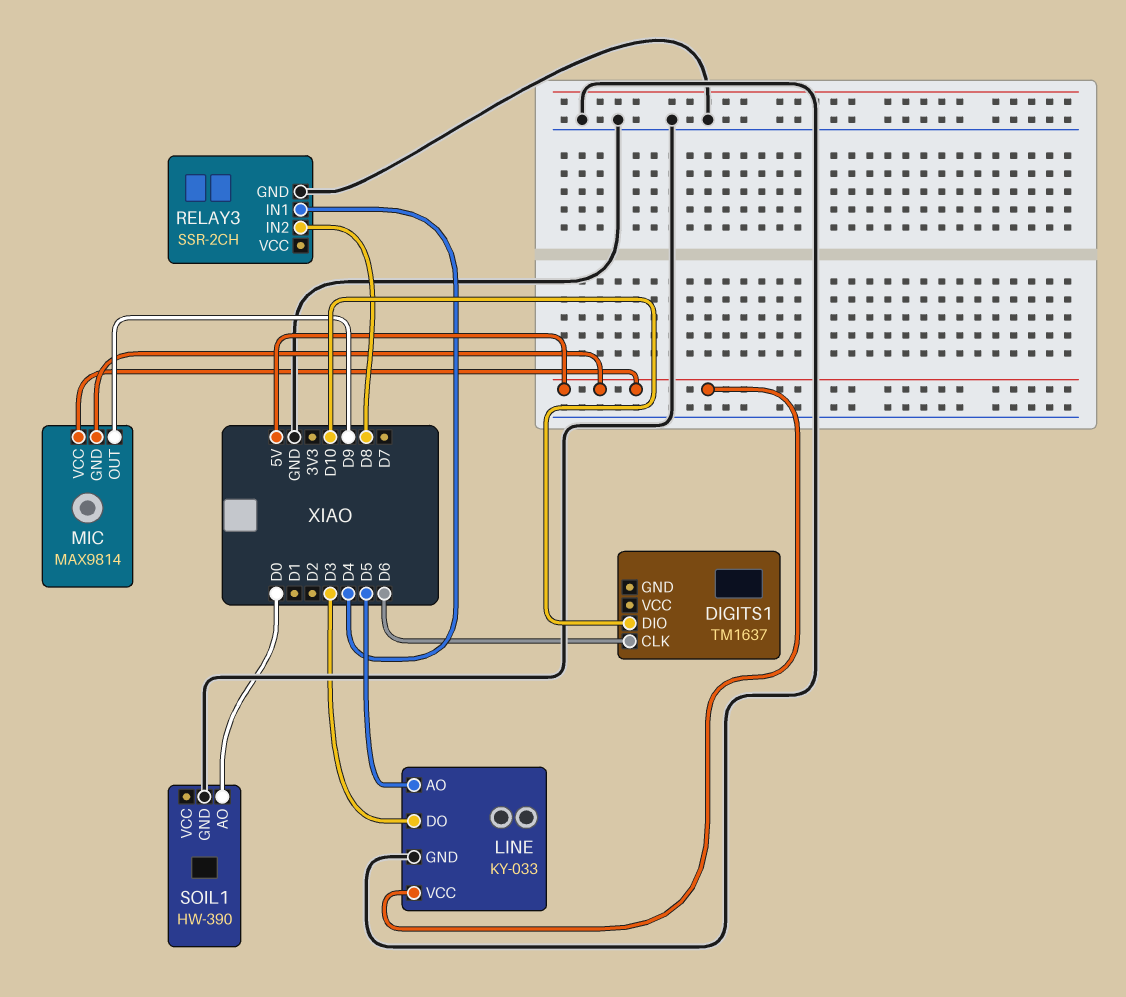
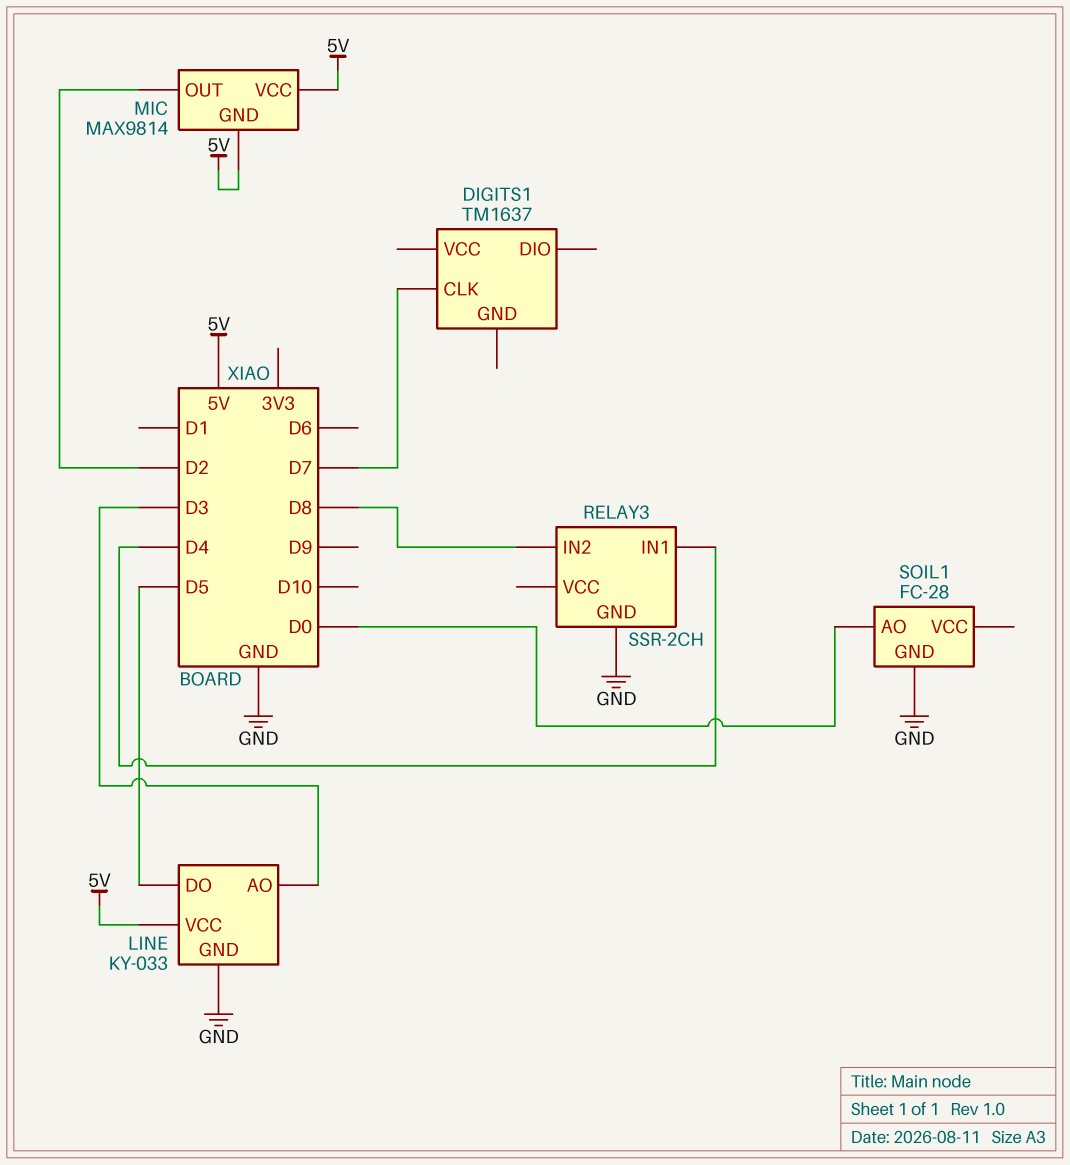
DIGITS1 pin CLK: D6 -> D7
DIGITS1 pin DIO: D10 -> none
LINE pin AO: D5 -> D3
LINE pin DO: D3 -> D5
MIC pin OUT: D9 -> D2
SOIL1: HW-390 -> FC-28

